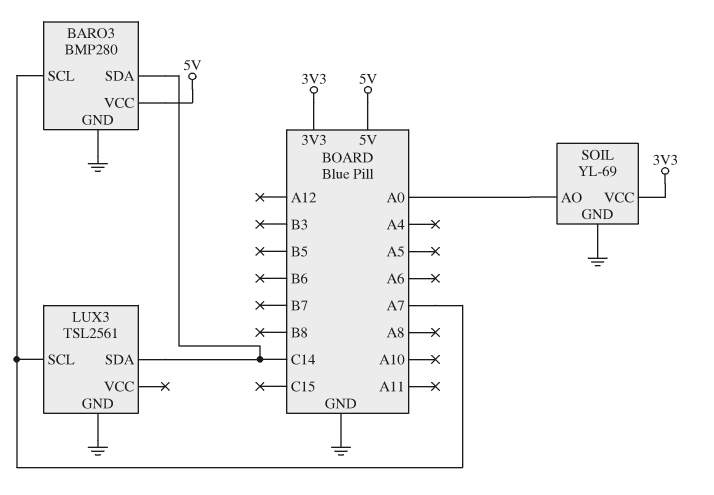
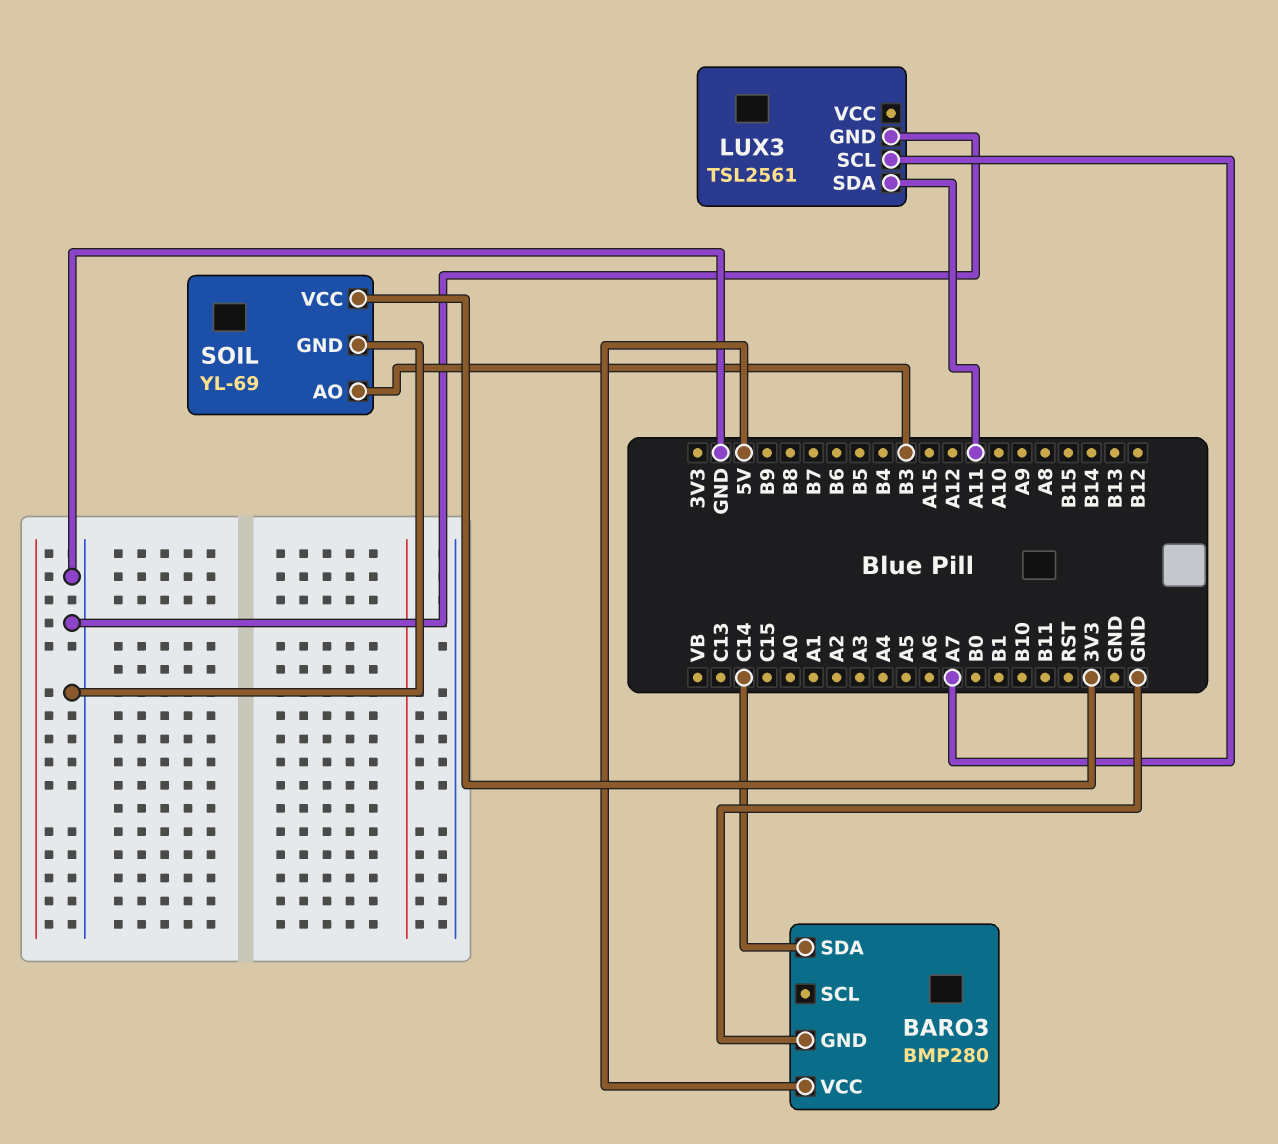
BARO3 pin SCL: A7 -> none
LUX3 pin SDA: C14 -> A11
SOIL pin AO: A0 -> B3

